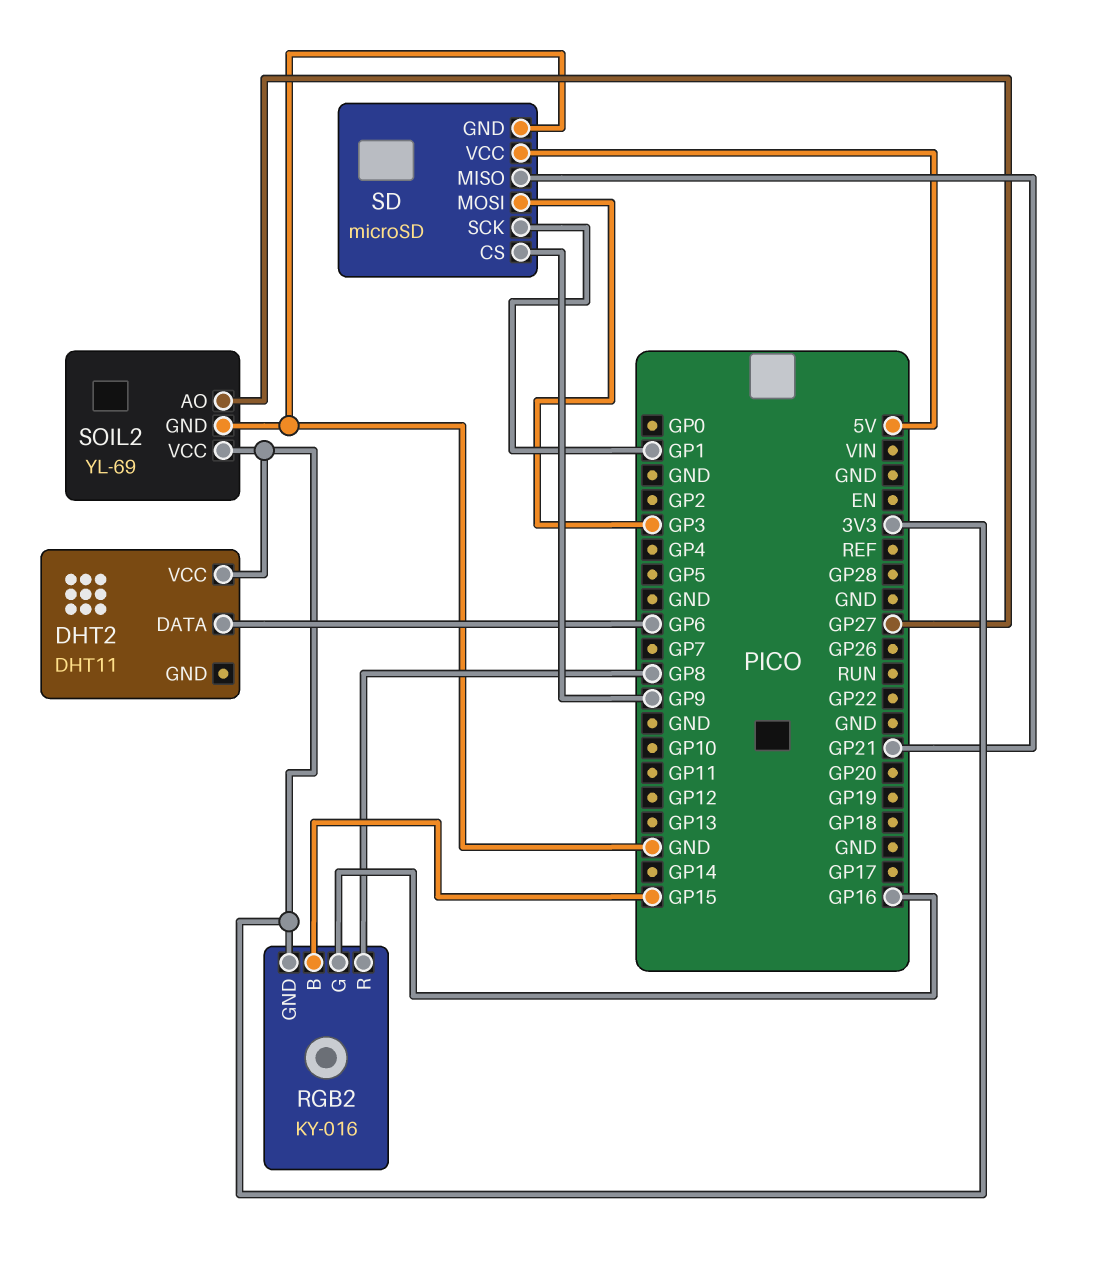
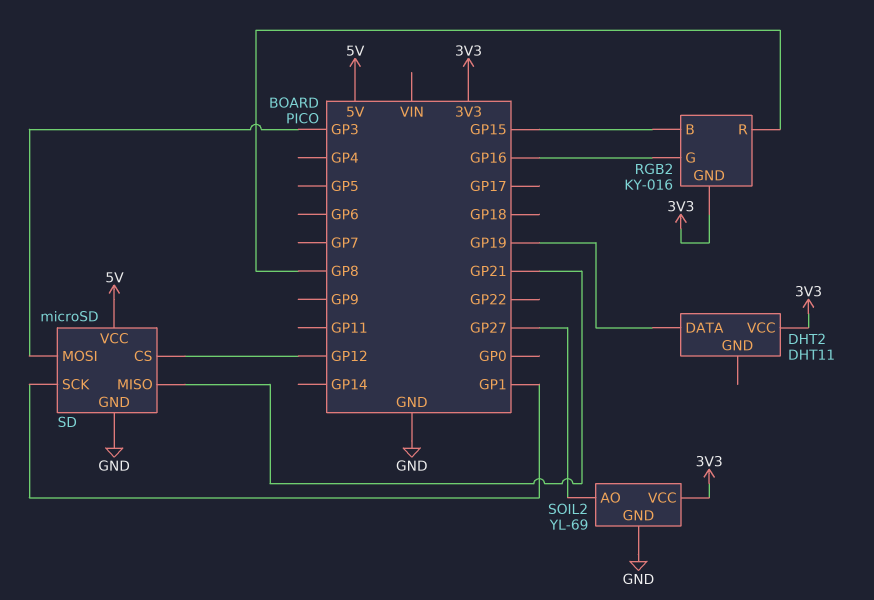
DHT2 pin DATA: GP6 -> GP19
SD pin CS: GP9 -> GP12

